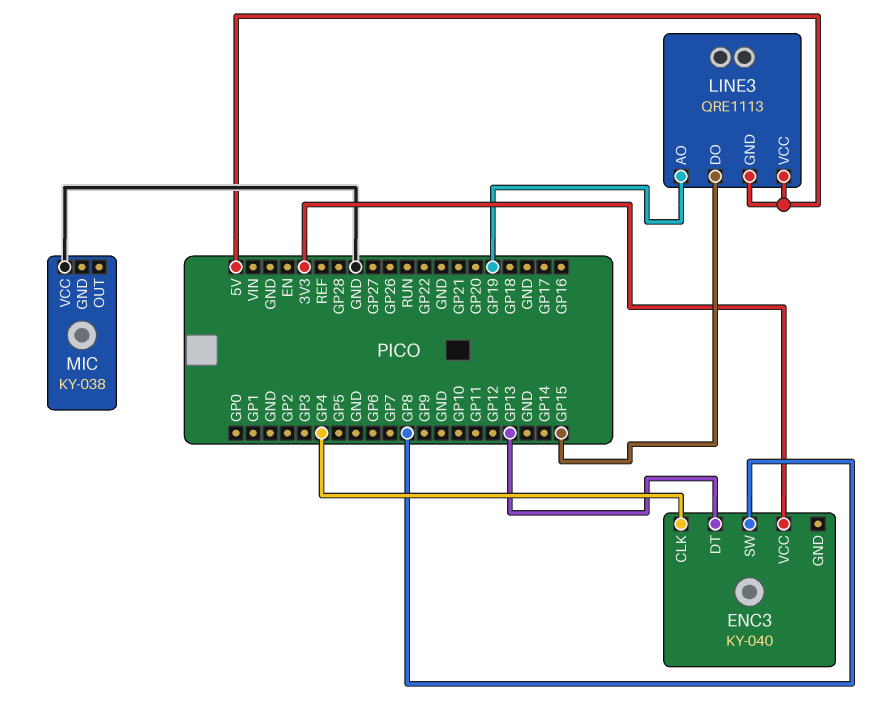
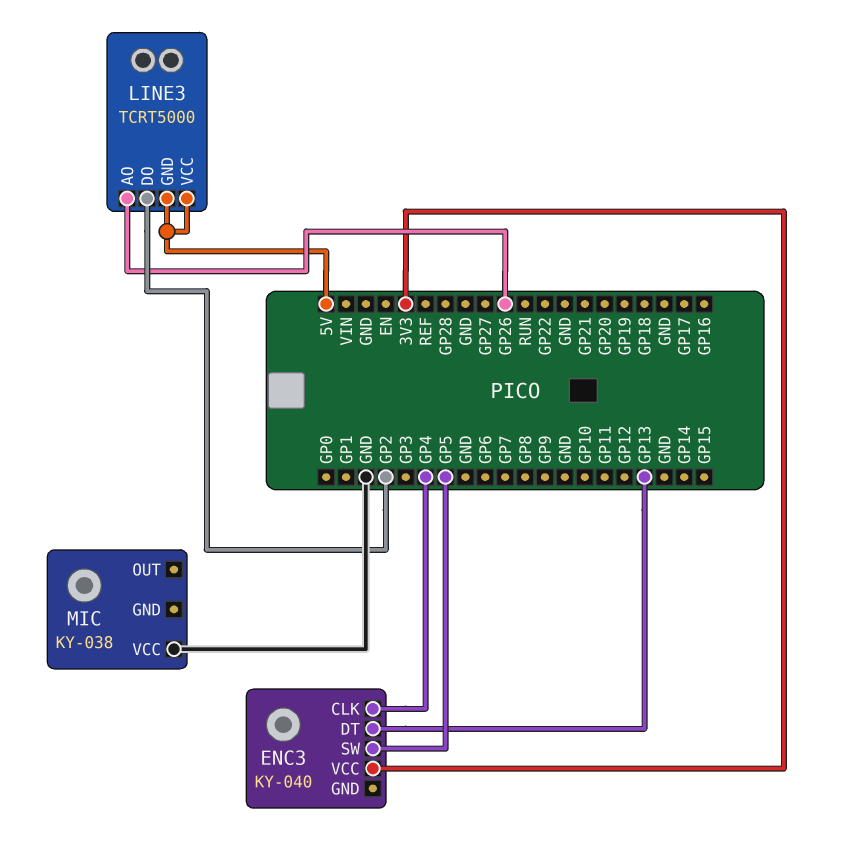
ENC3 pin SW: GP8 -> GP5
LINE3: QRE1113 -> TCRT5000
LINE3 pin AO: GP19 -> GP26
LINE3 pin DO: GP15 -> GP2

